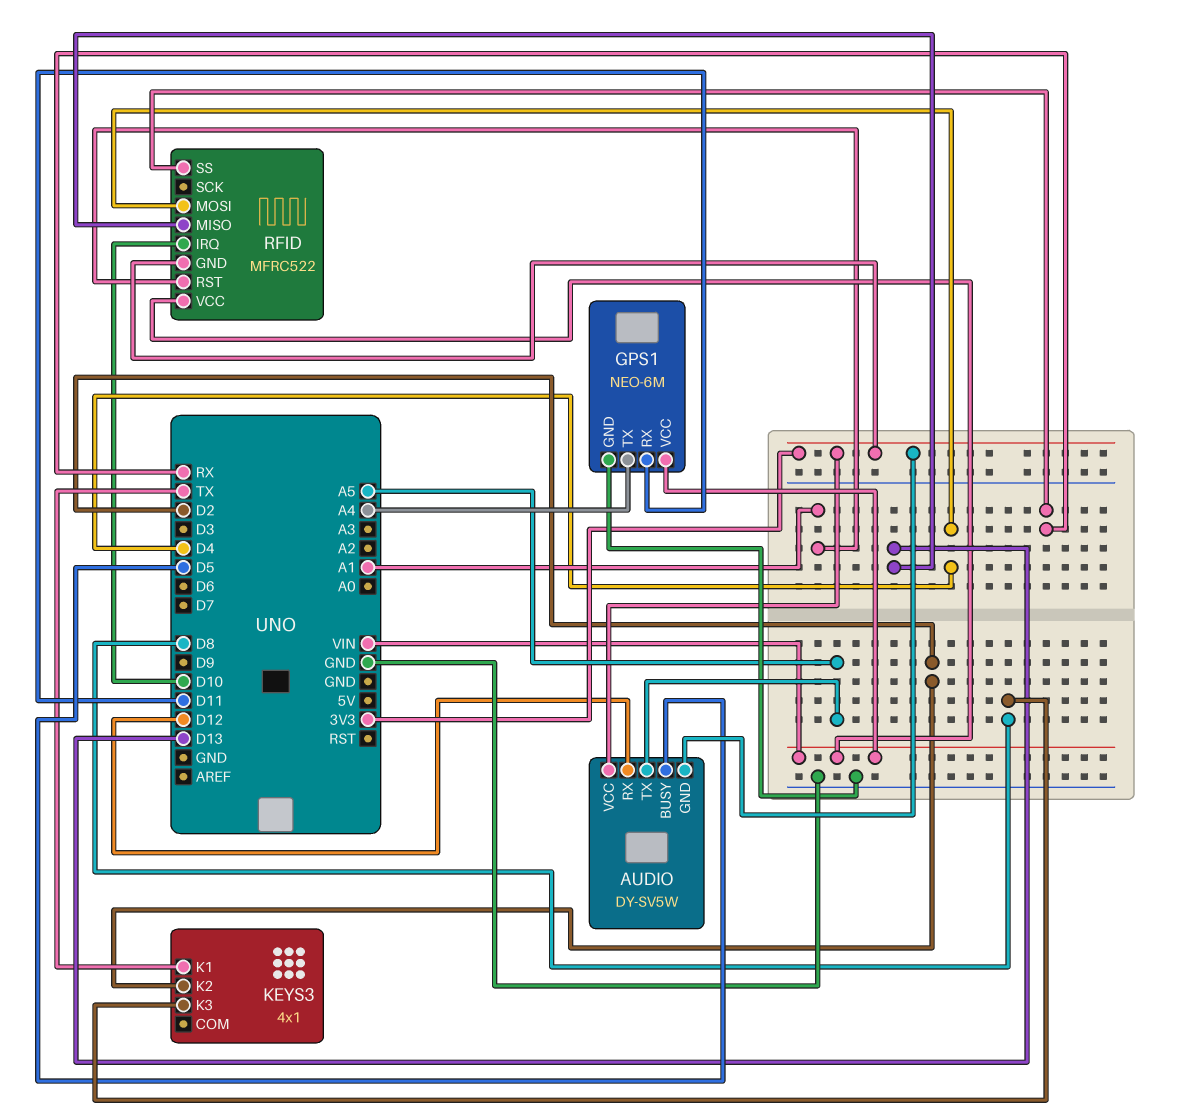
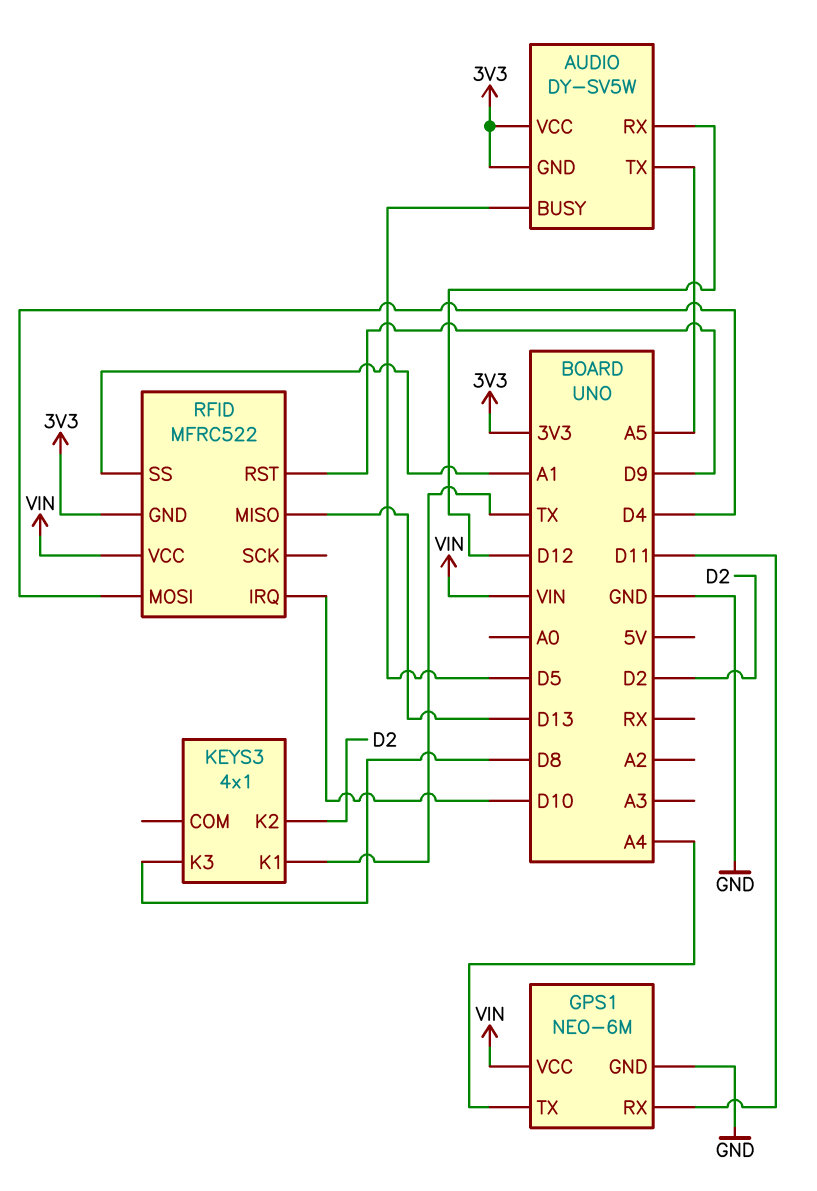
RFID pin RST: A1 -> D9
RFID pin SS: RX -> A1

